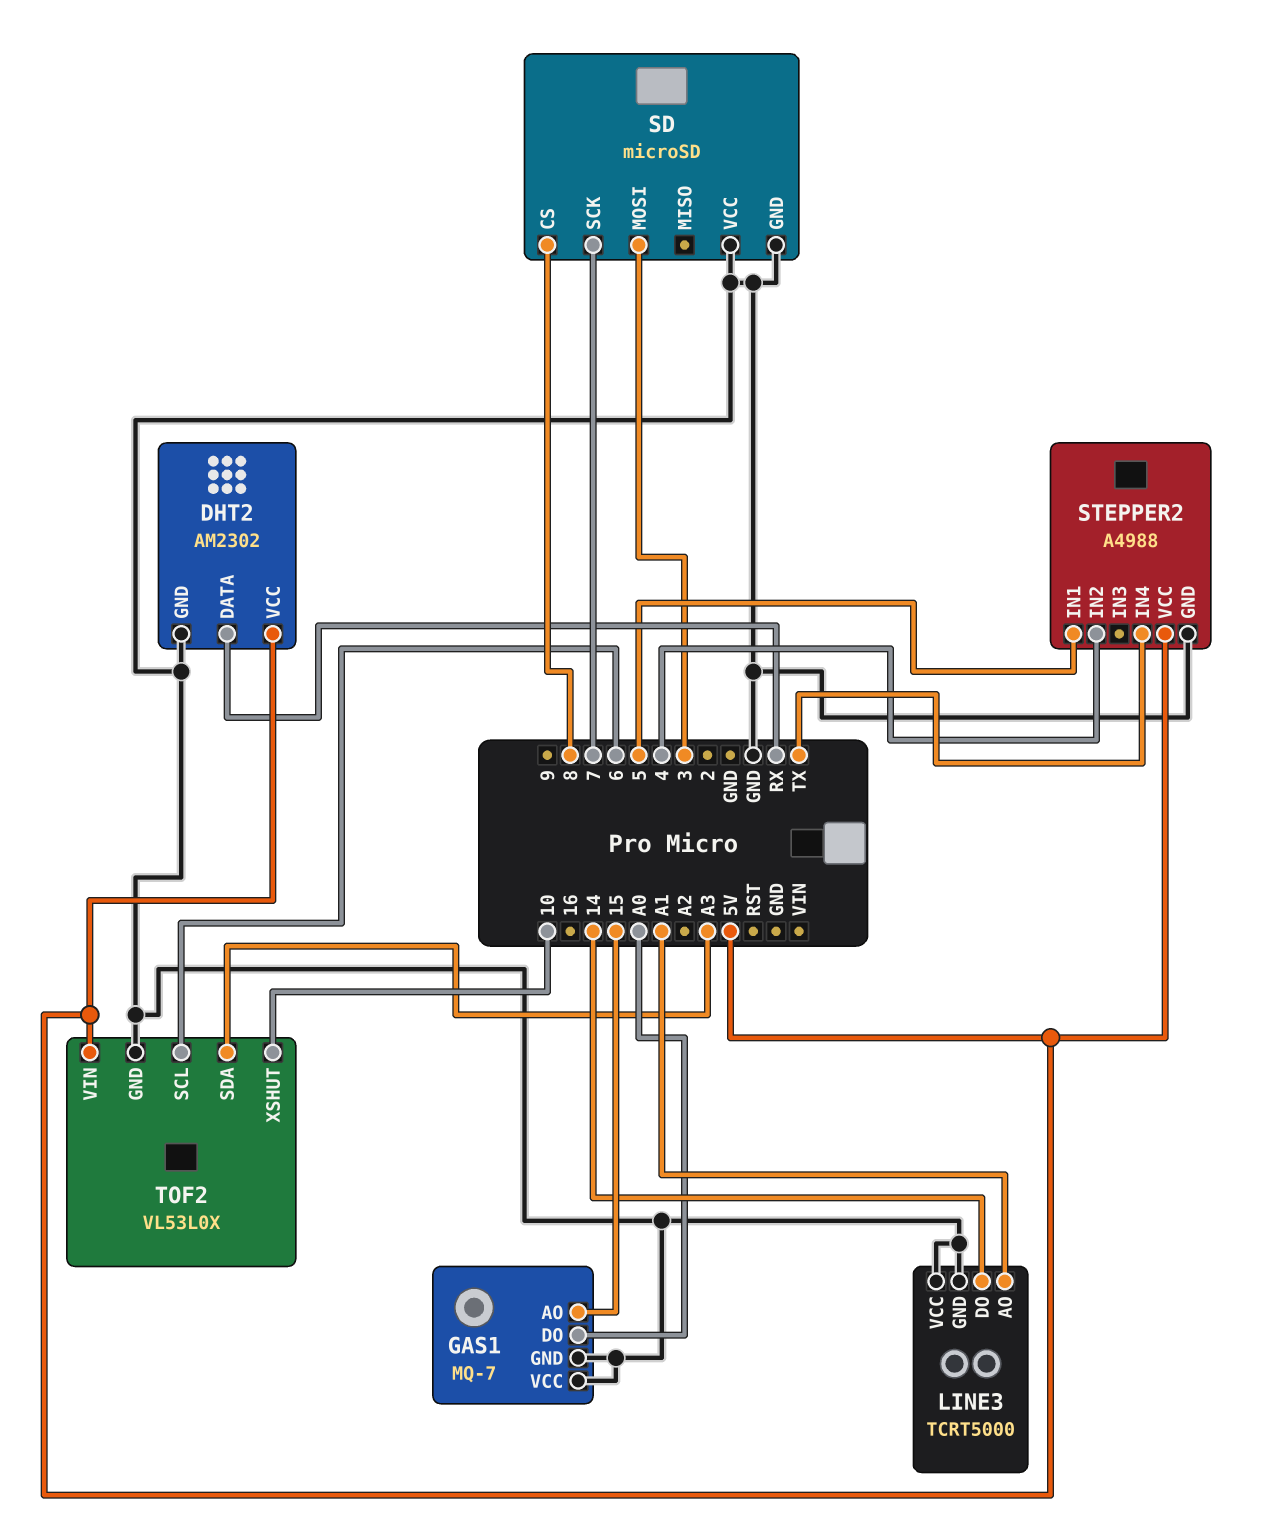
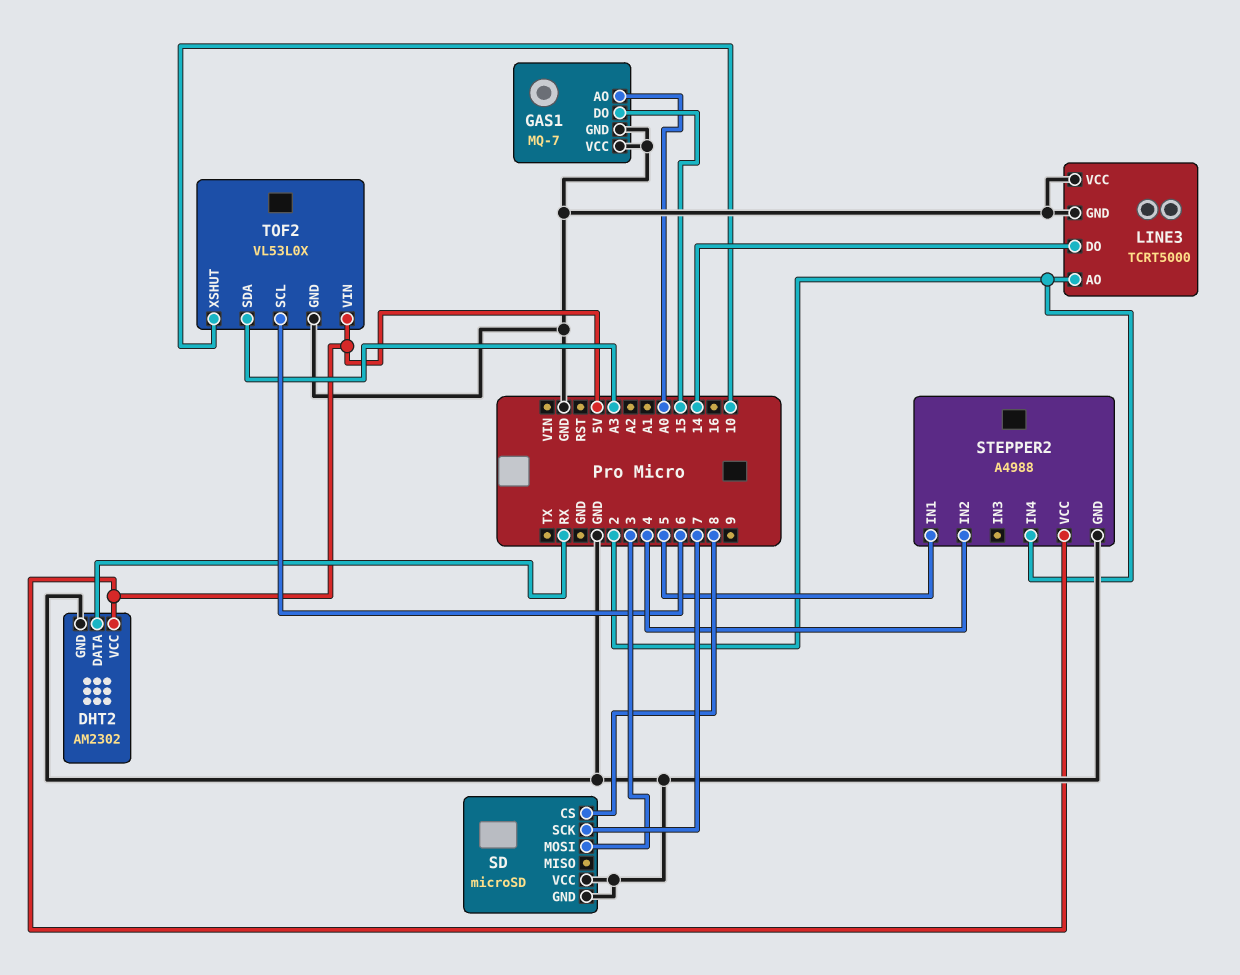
GAS1 pin AO: 15 -> A0
GAS1 pin DO: A0 -> 15
LINE3 pin AO: A1 -> 2
STEPPER2 pin IN4: TX -> 2

